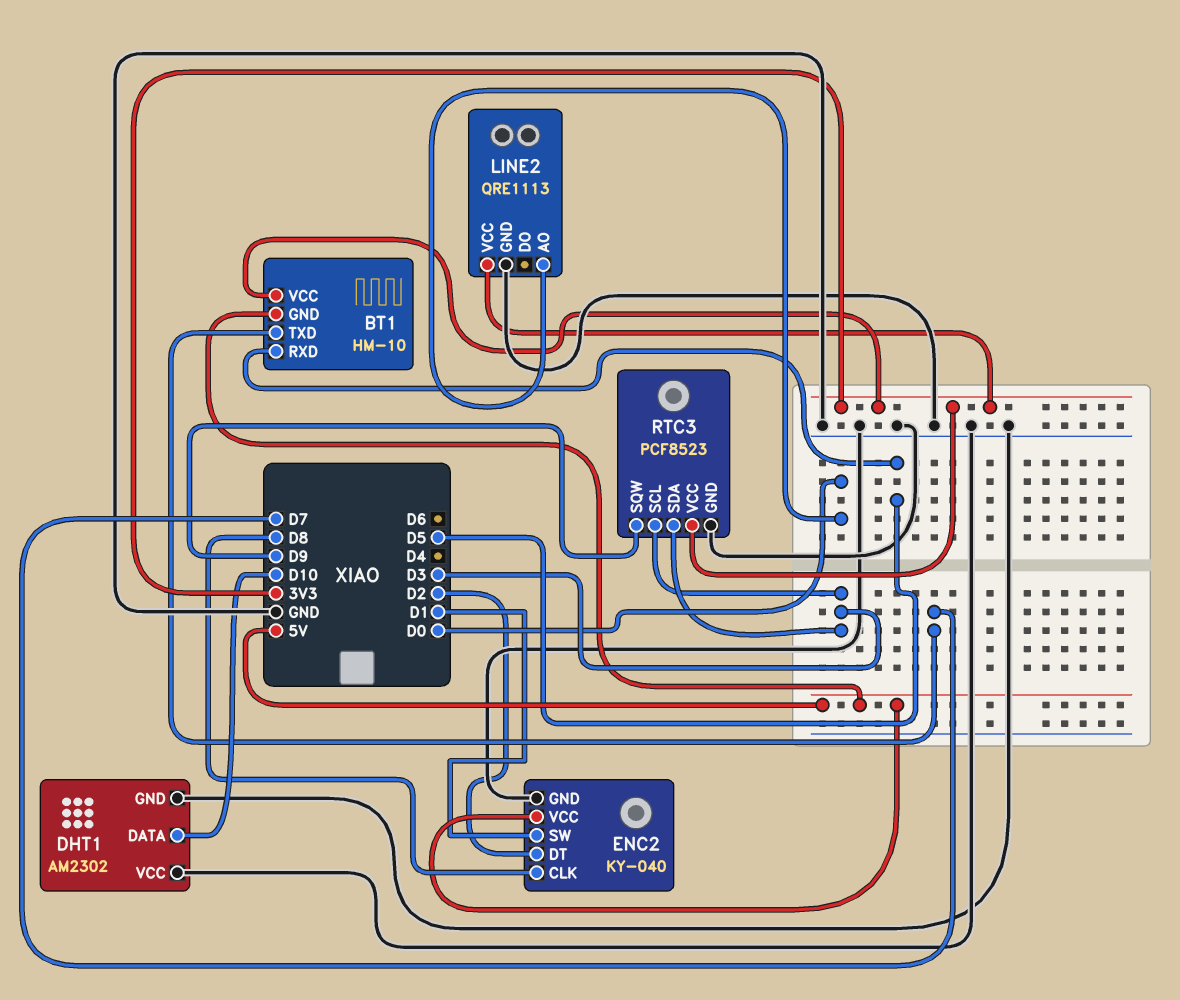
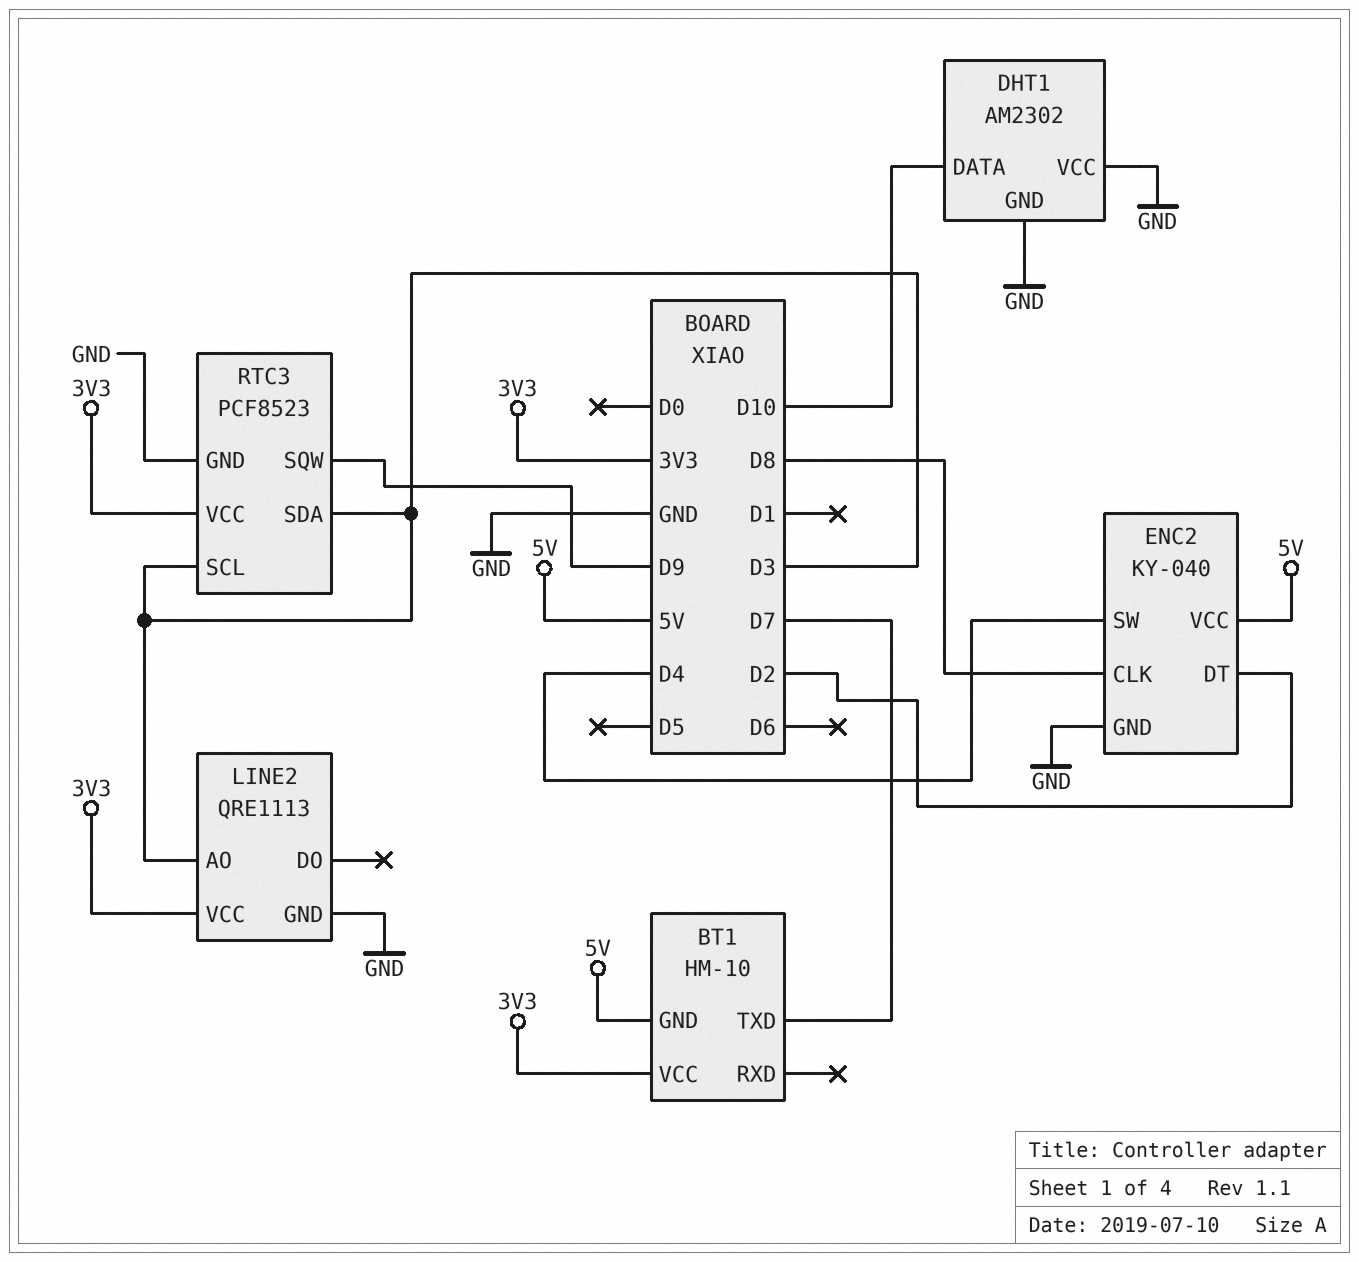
BT1 pin RXD: D5 -> none
ENC2 pin SW: D1 -> D4
LINE2 pin AO: D0 -> D3

